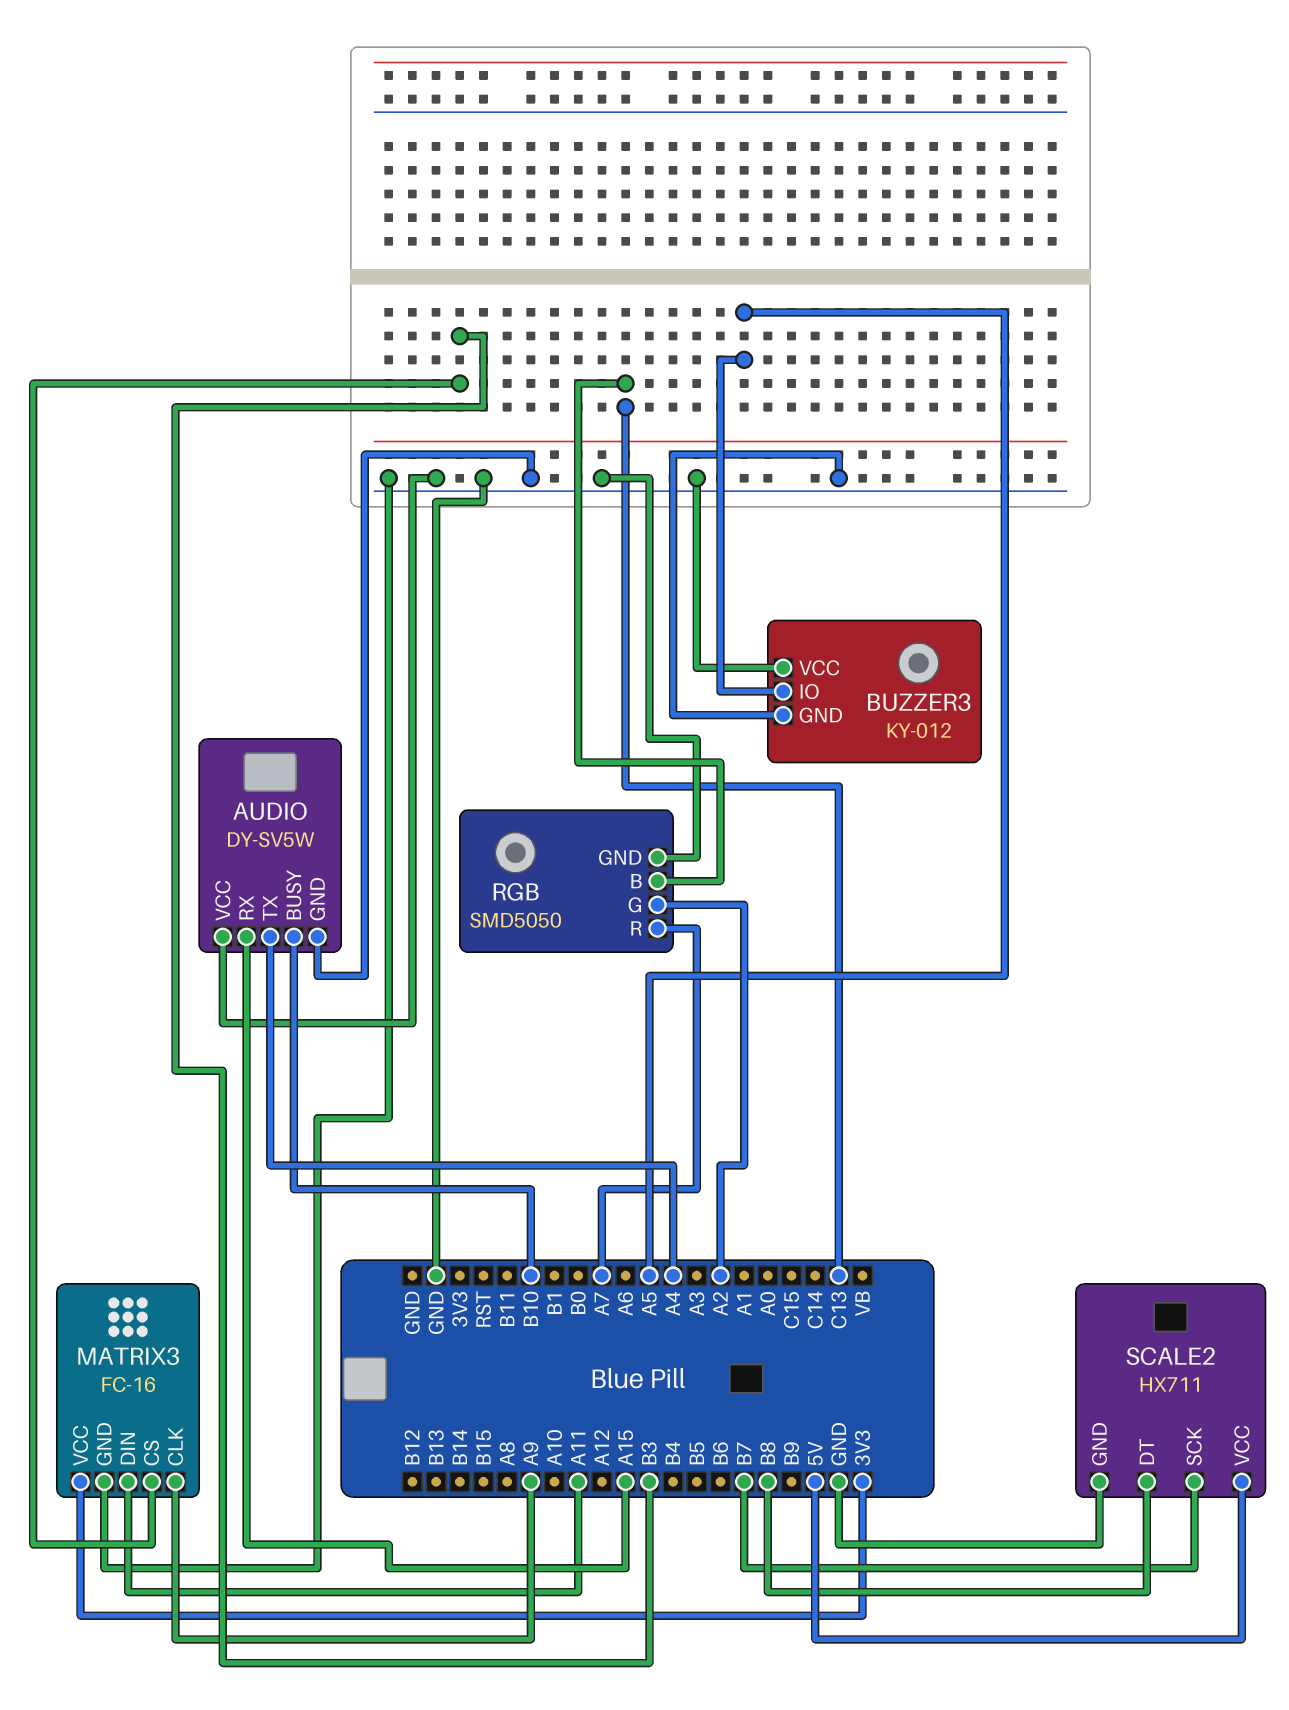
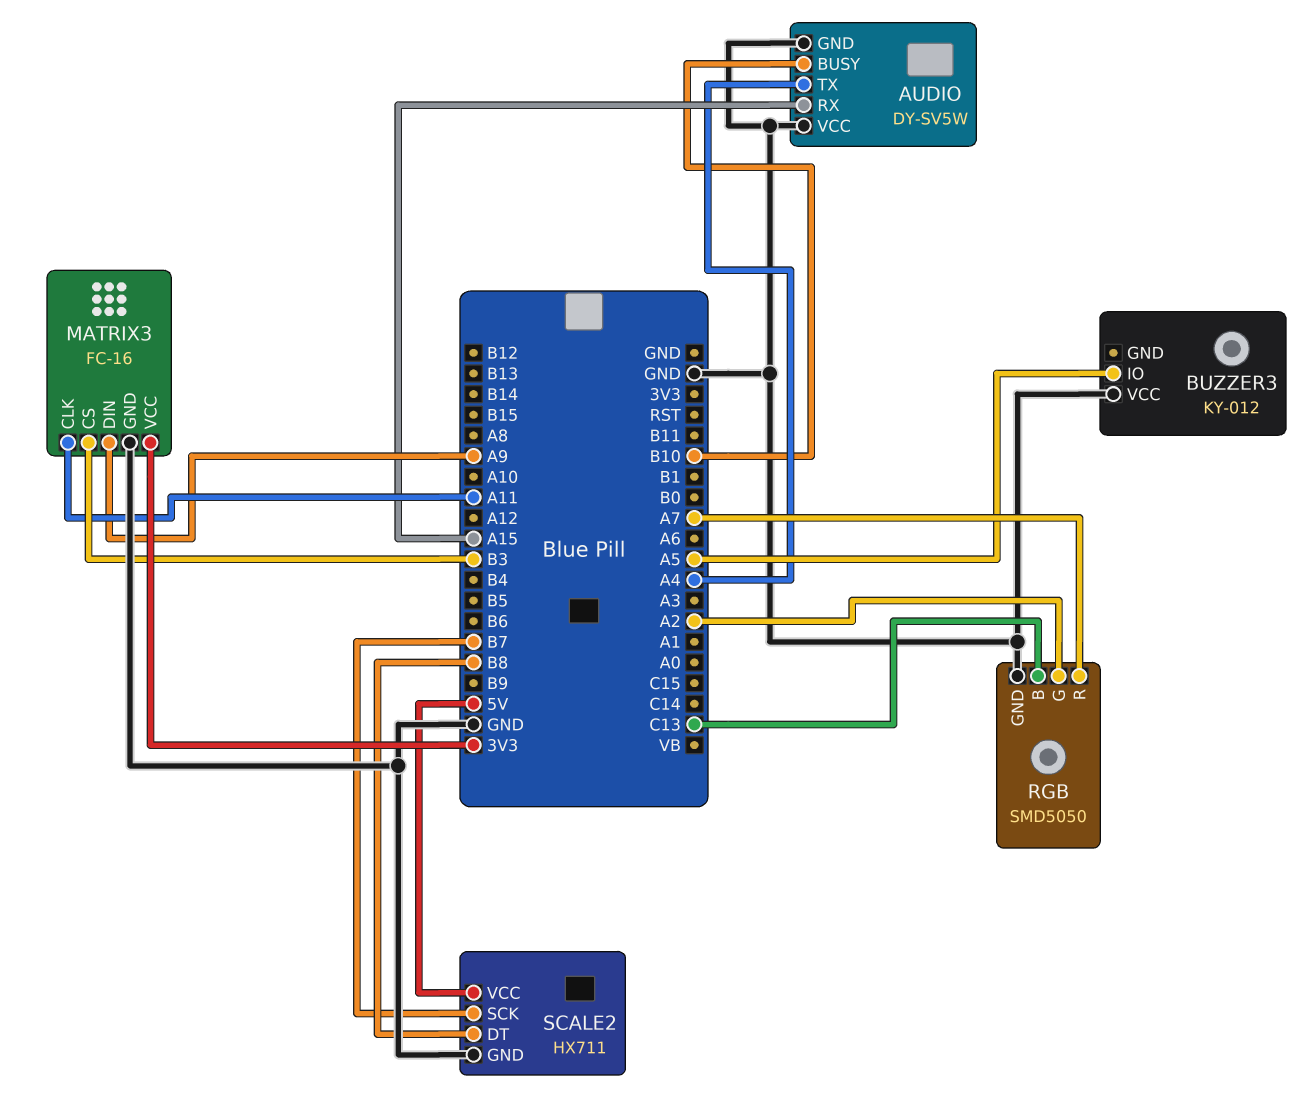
BUZZER3 pin GND: GND -> none
MATRIX3 pin CLK: A9 -> A11
MATRIX3 pin DIN: A11 -> A9

